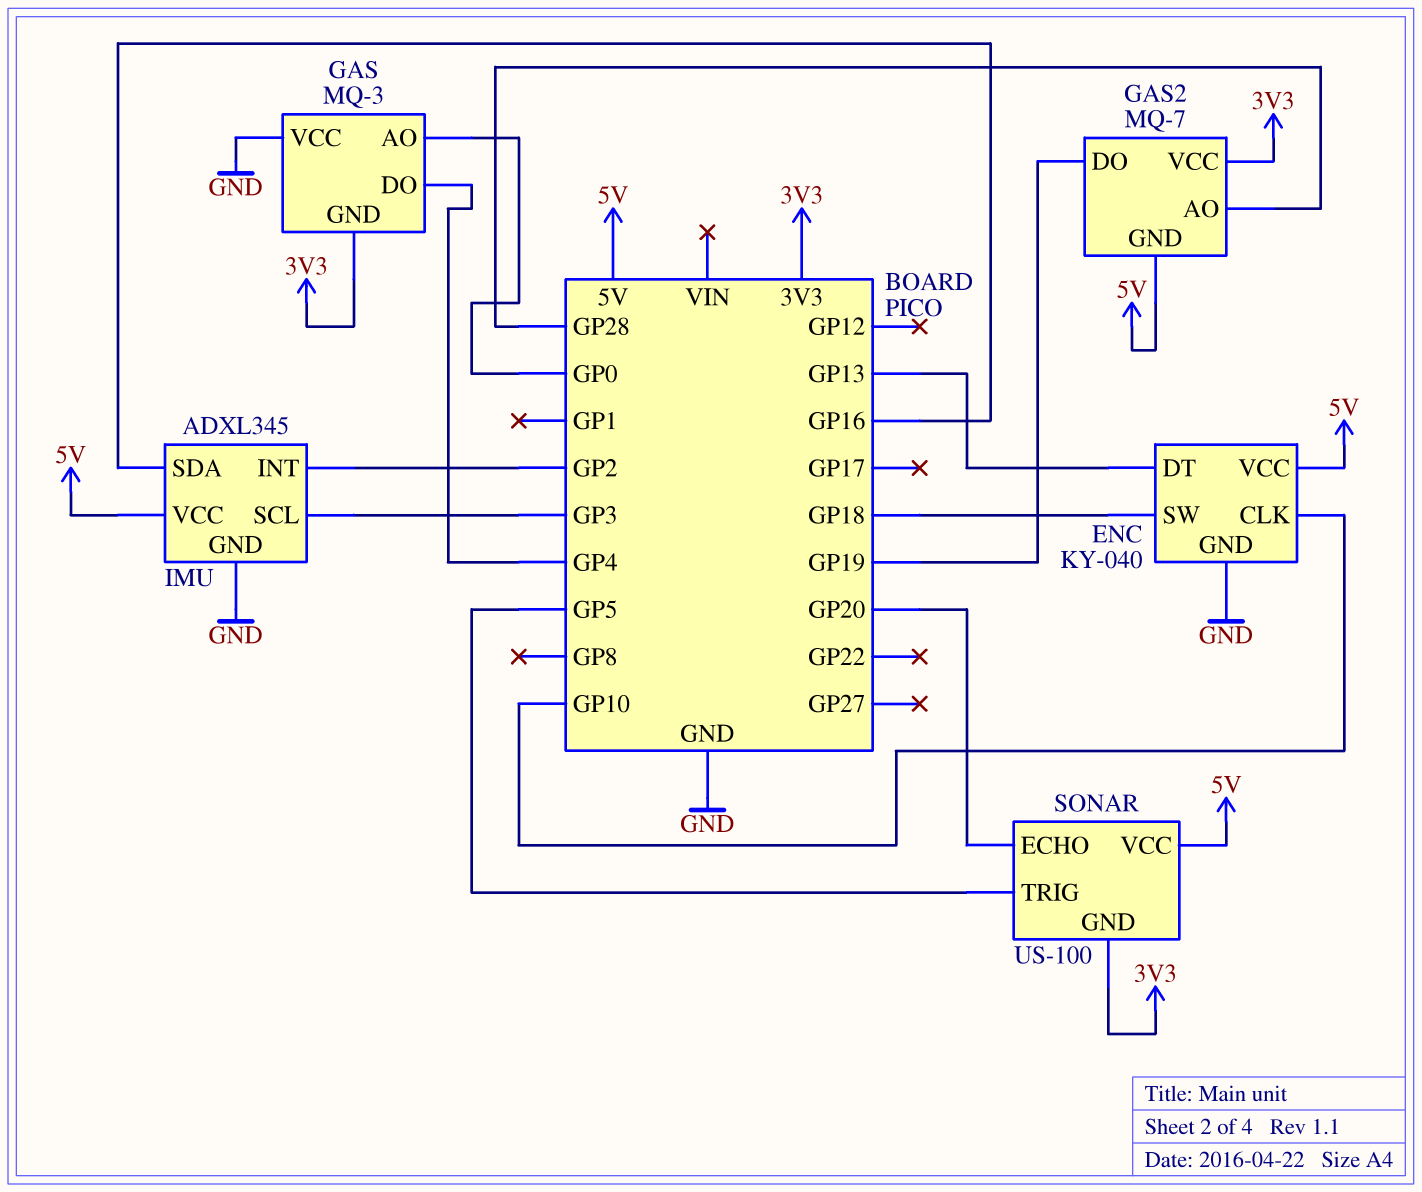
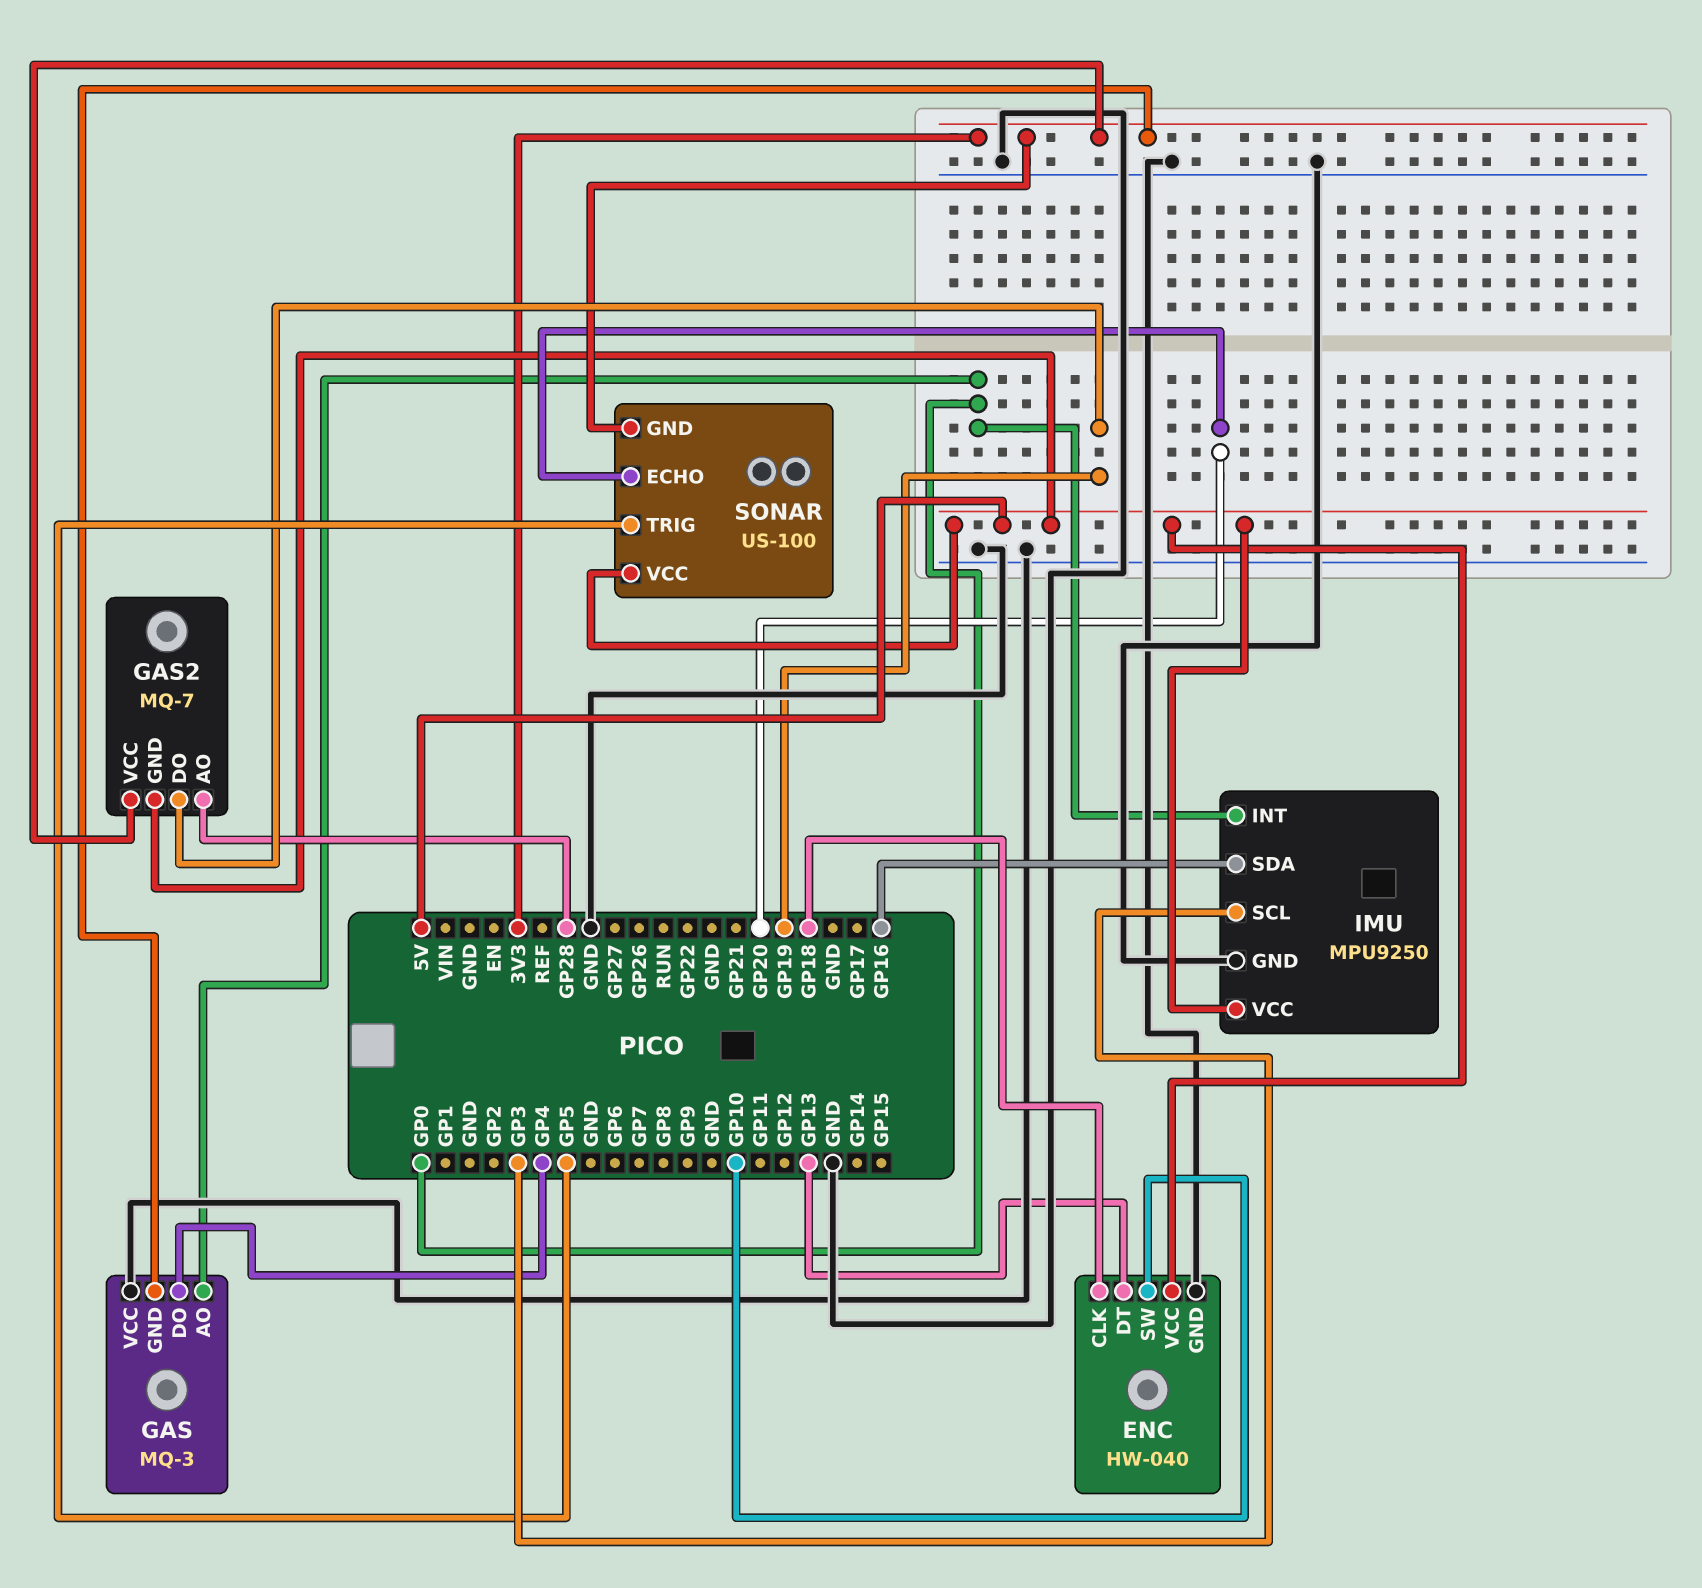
ENC: KY-040 -> HW-040
ENC pin CLK: GP10 -> GP18
ENC pin SW: GP18 -> GP10
IMU: ADXL345 -> MPU9250
IMU pin INT: GP2 -> GP0

